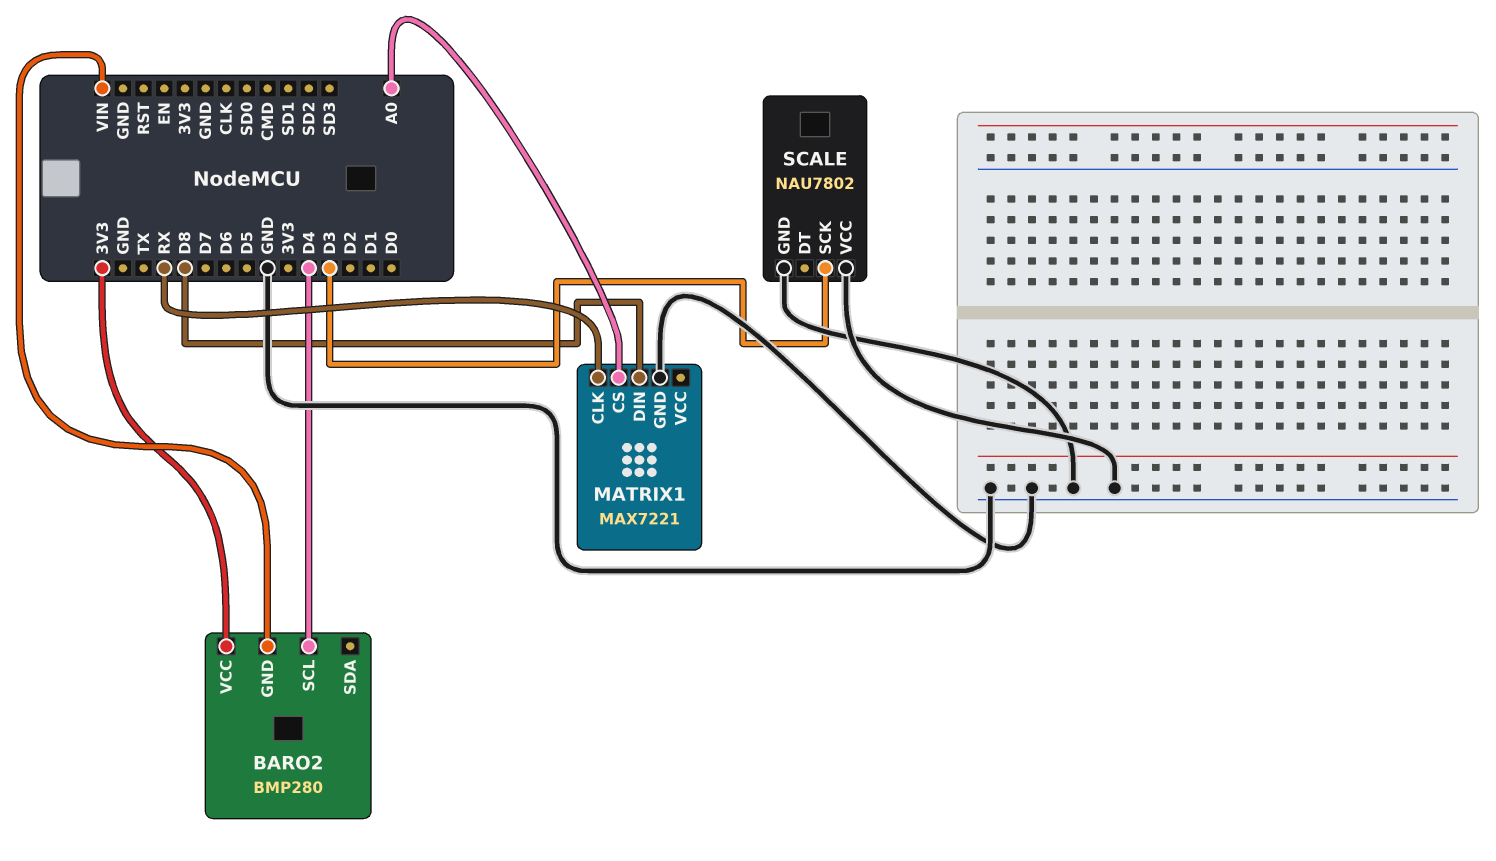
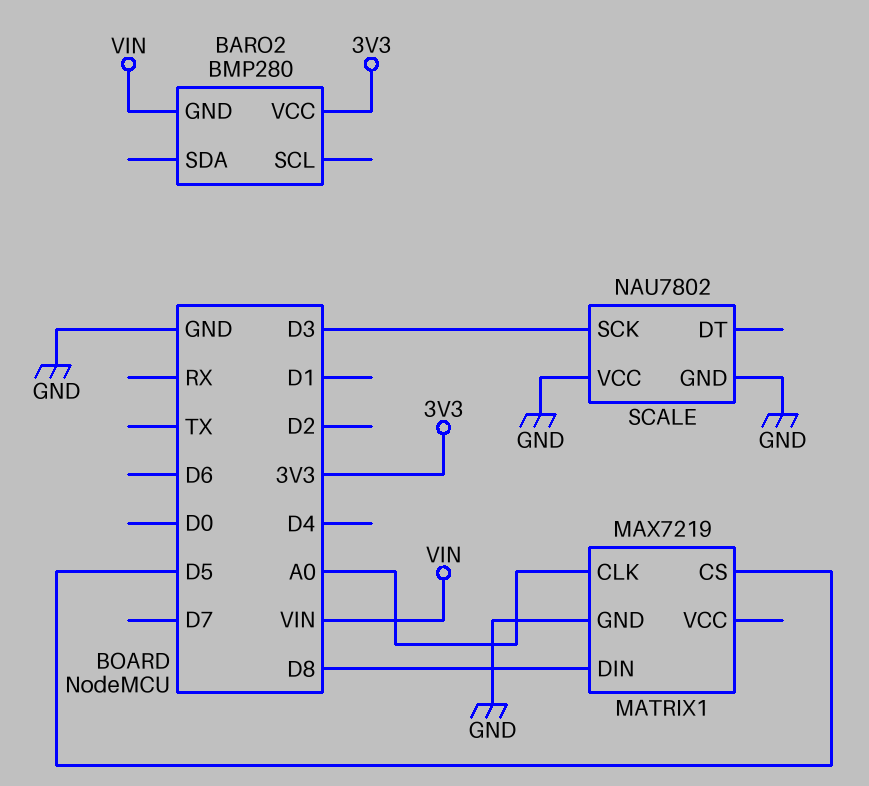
BARO2 pin SCL: D4 -> none
MATRIX1: MAX7221 -> MAX7219
MATRIX1 pin CLK: RX -> A0
MATRIX1 pin CS: A0 -> D5

